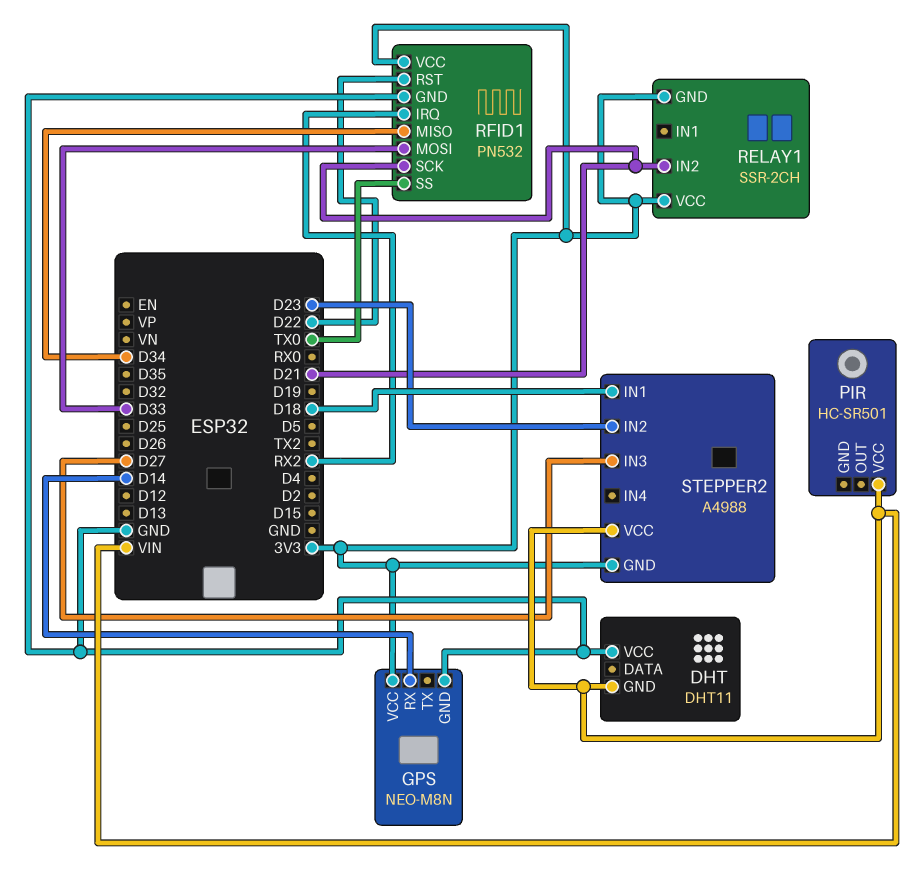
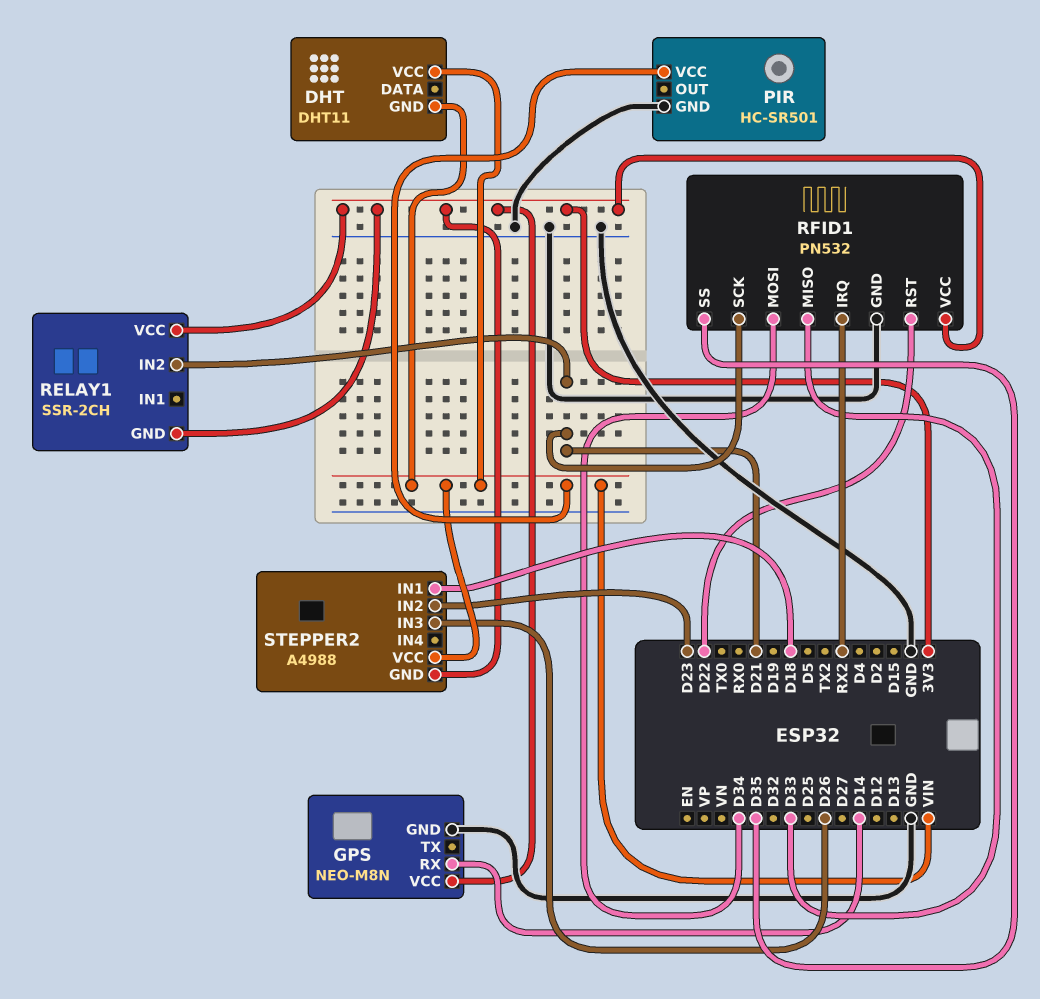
DHT pin VCC: GND -> VIN
PIR pin GND: none -> GND
RFID1 pin MISO: D34 -> D33
RFID1 pin MOSI: D33 -> D34
RFID1 pin SS: TX0 -> D35
STEPPER2 pin IN3: D27 -> D26

